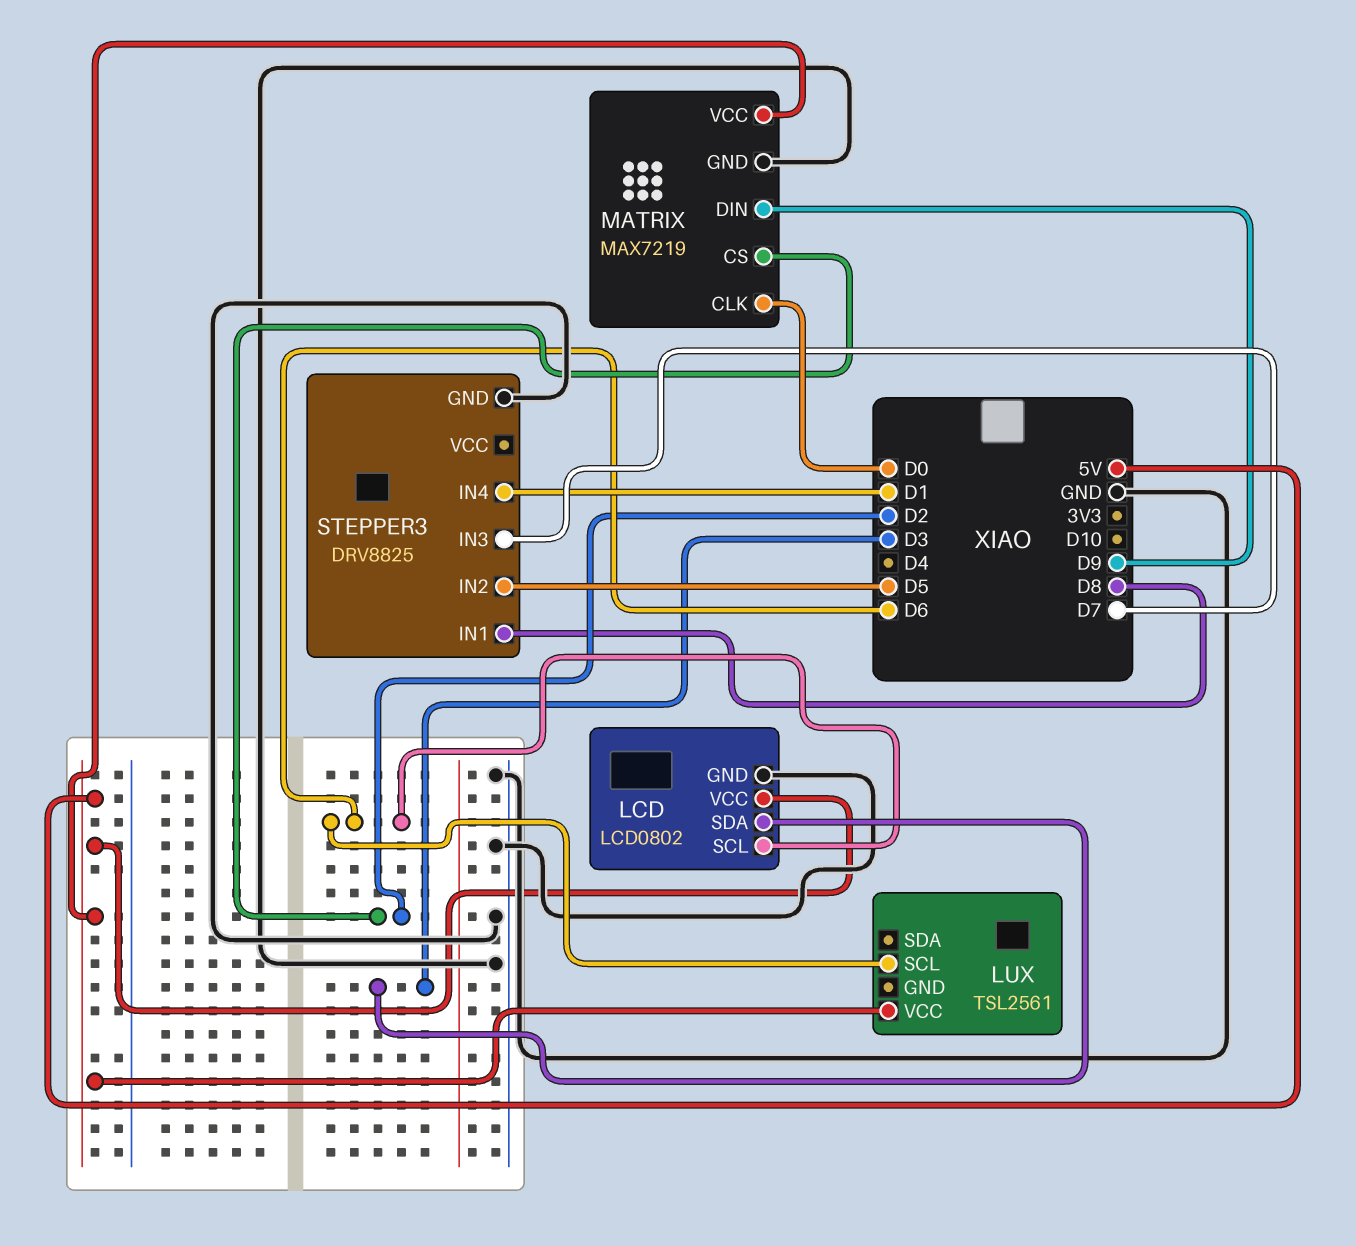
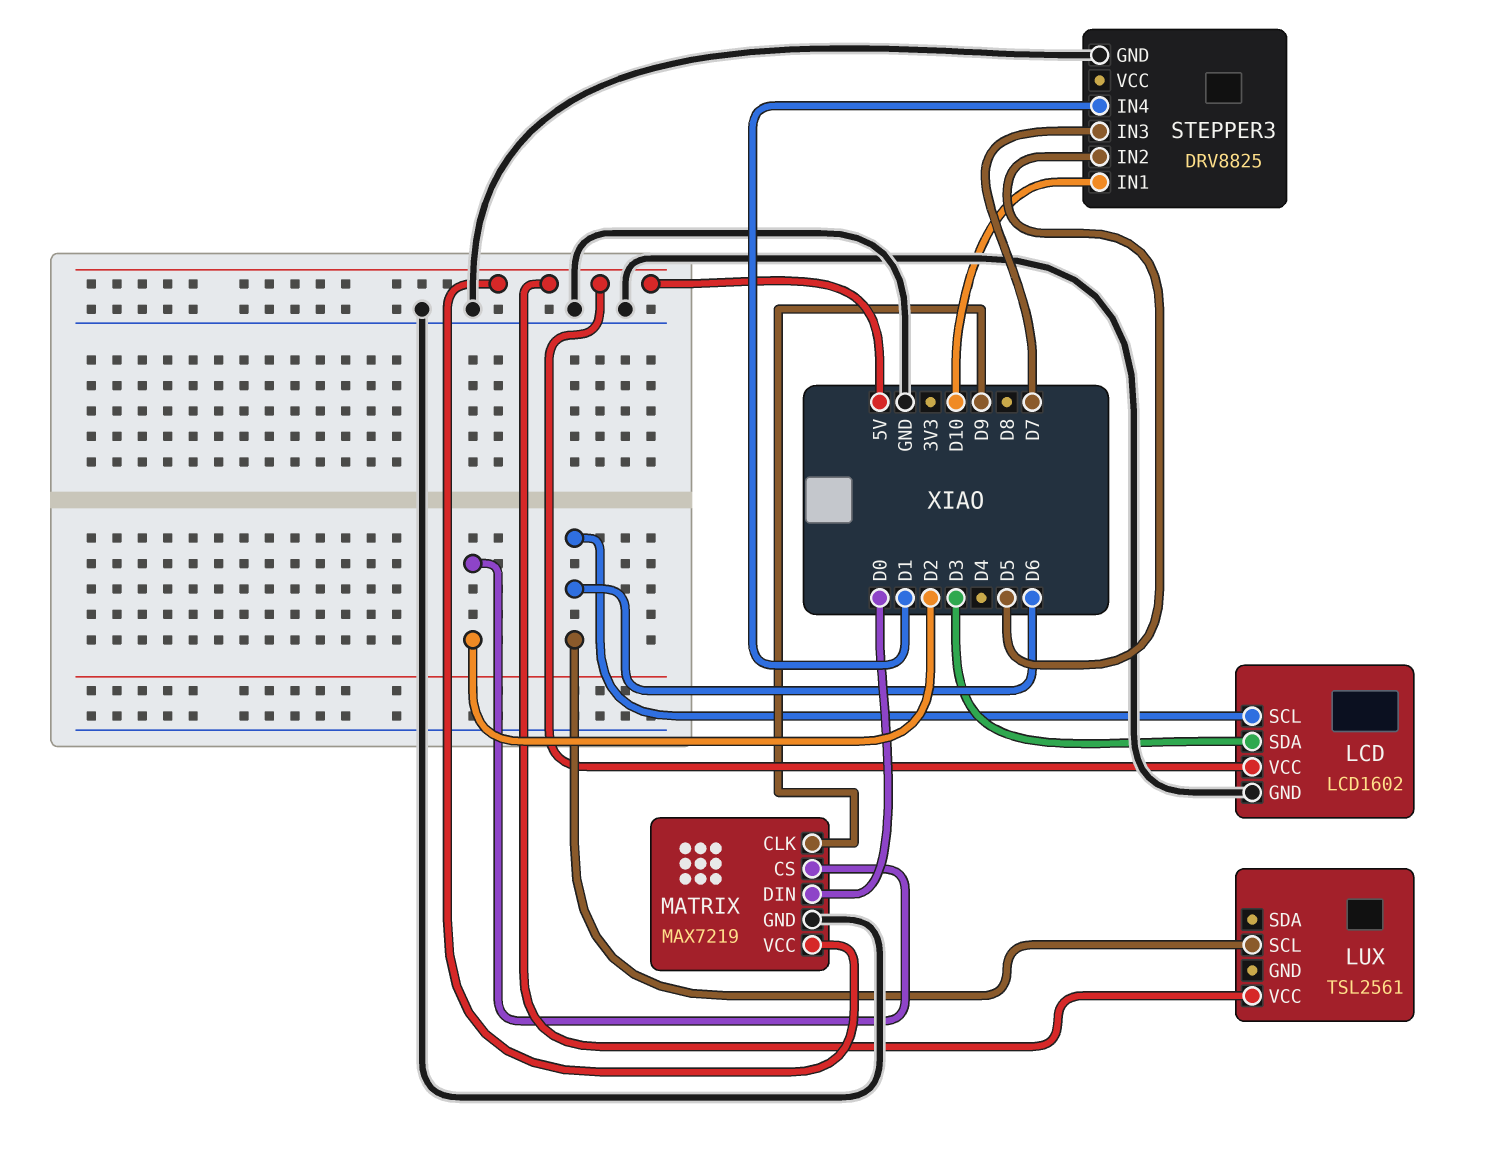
LCD: LCD0802 -> LCD1602
MATRIX pin CLK: D0 -> D9
MATRIX pin DIN: D9 -> D0
STEPPER3 pin IN1: D8 -> D10

